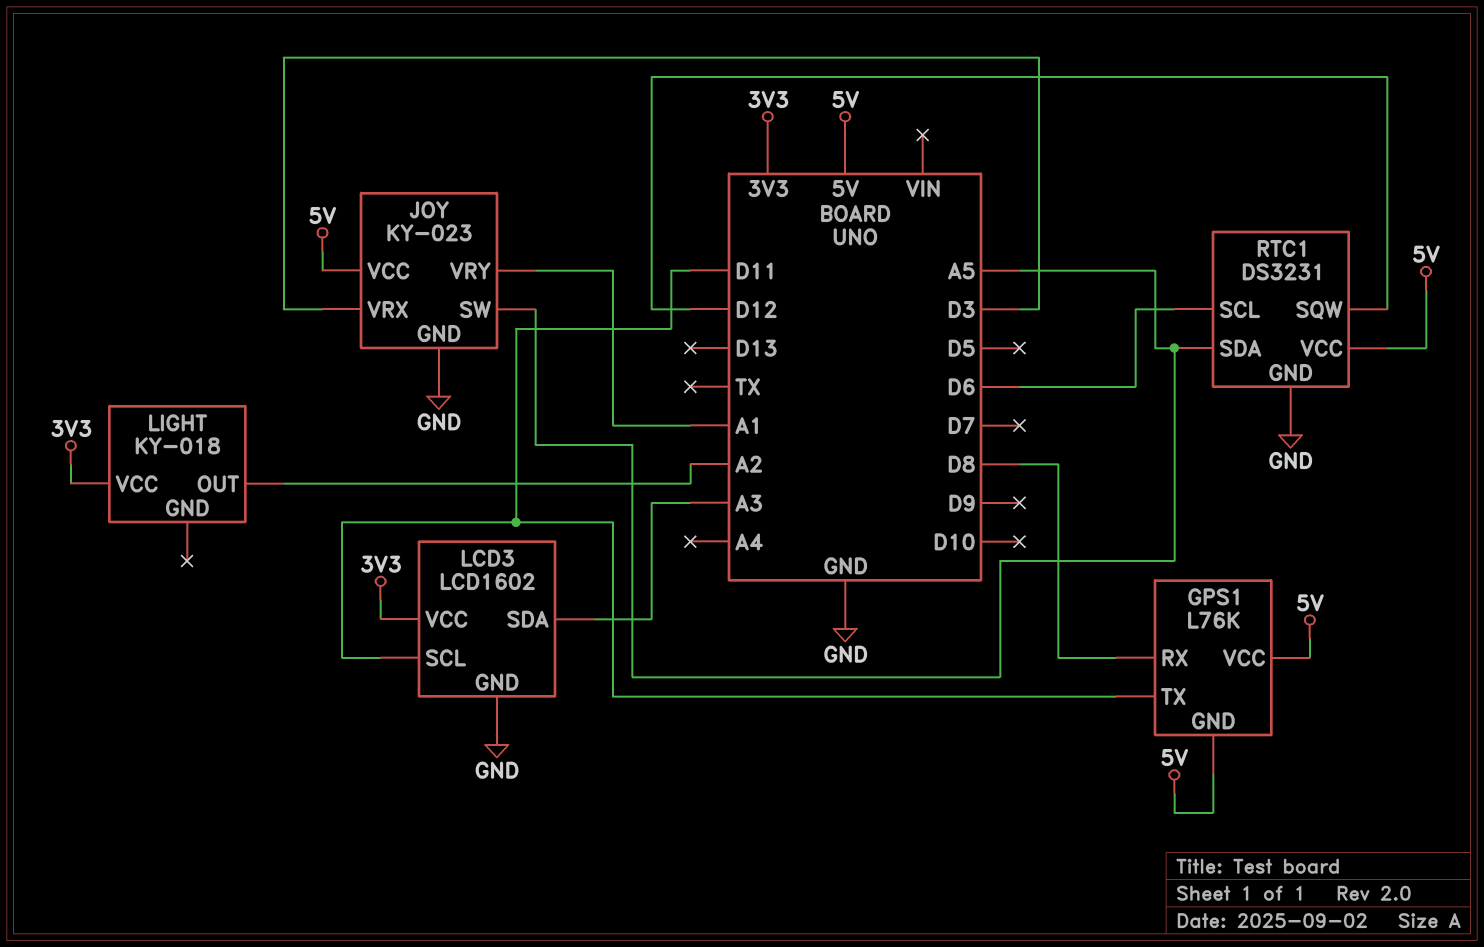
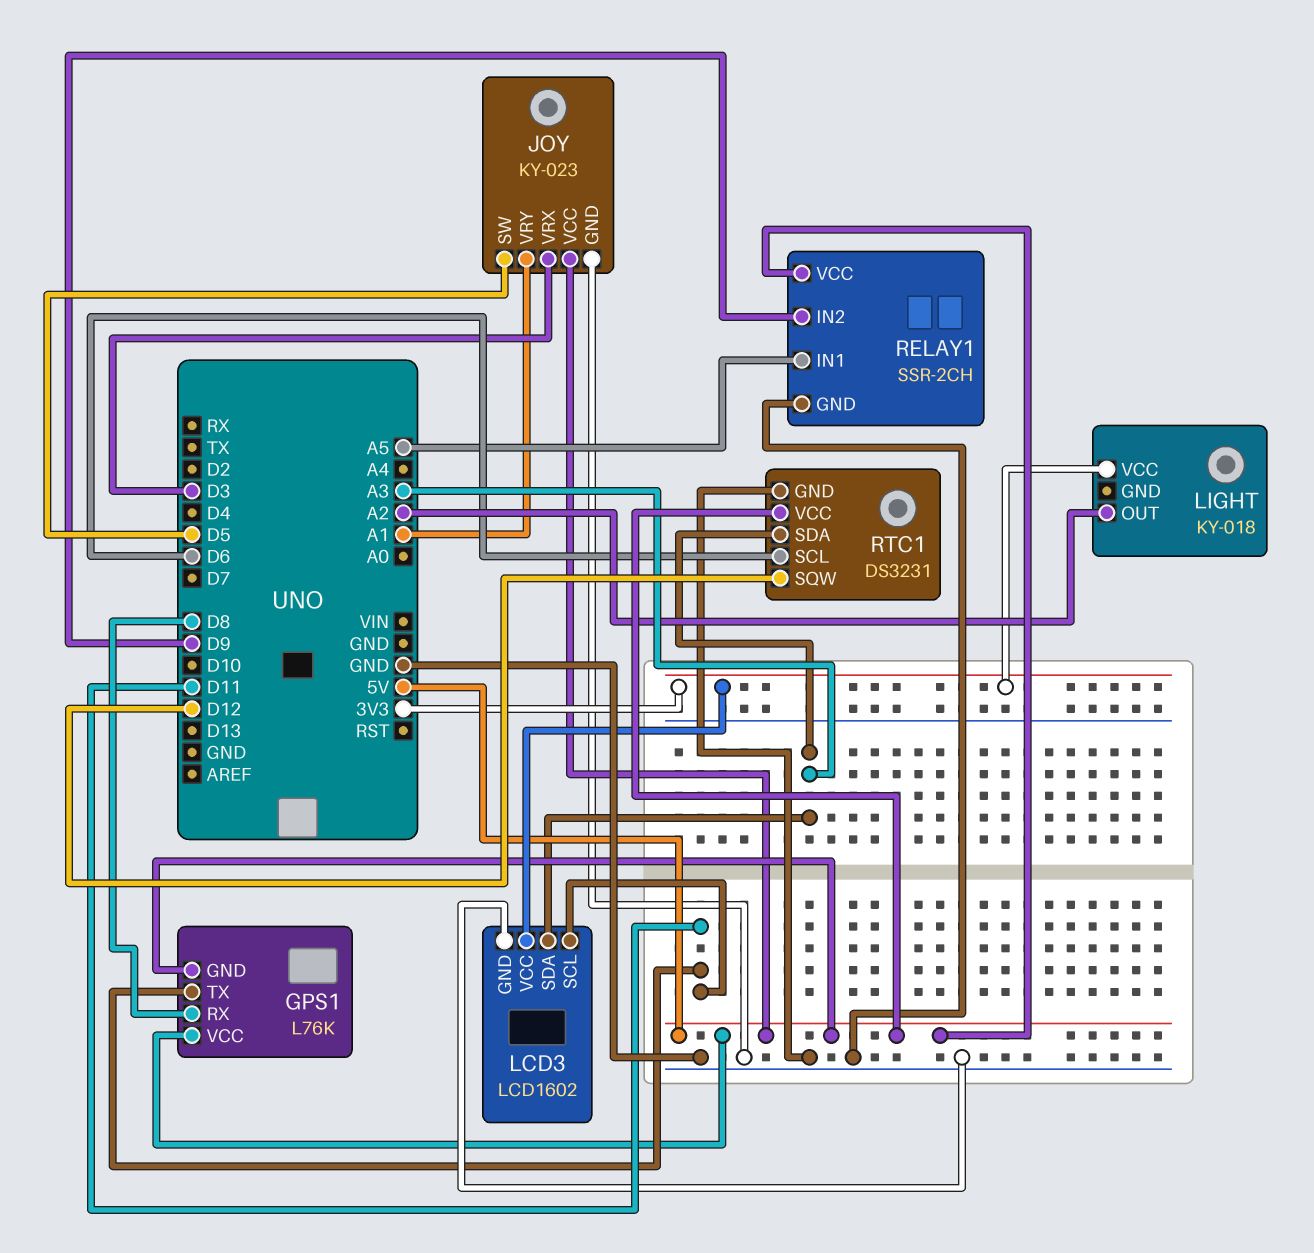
JOY pin SW: A5 -> D5
RELAY1: none -> SSR-2CH
RELAY1 pin GND: none -> GND
RELAY1 pin IN1: none -> A5
RELAY1 pin IN2: none -> D9
RELAY1 pin VCC: none -> 5V
RTC1 pin SDA: A5 -> A3

